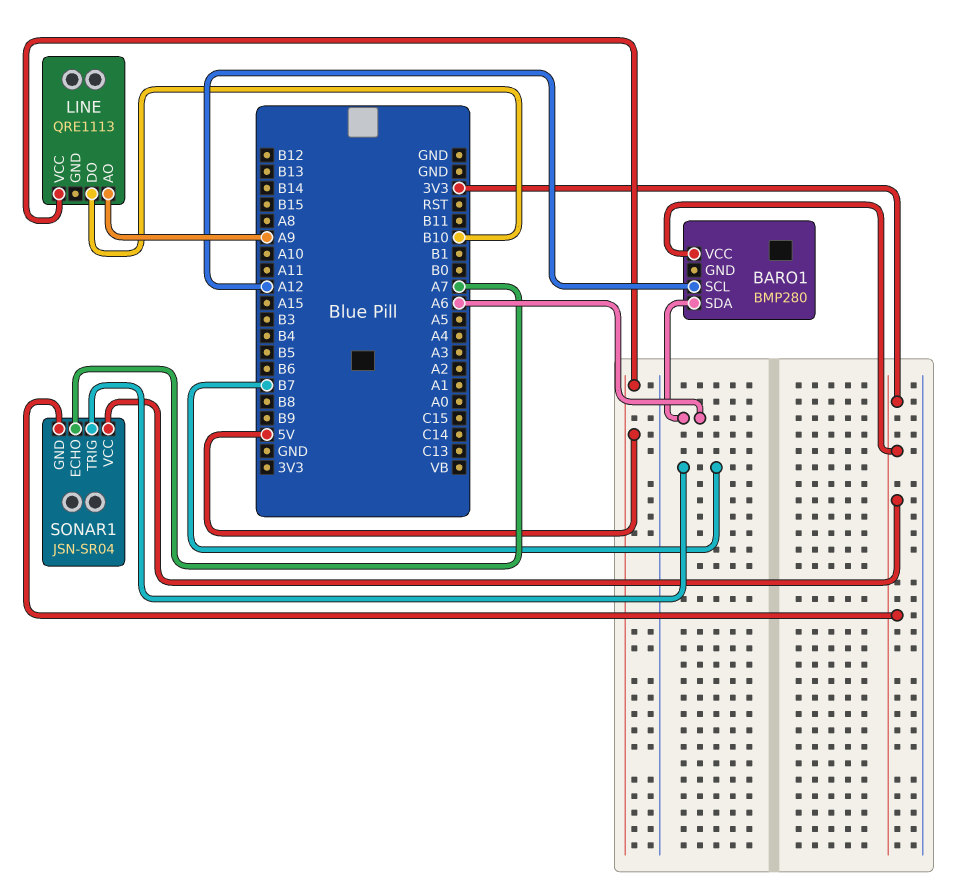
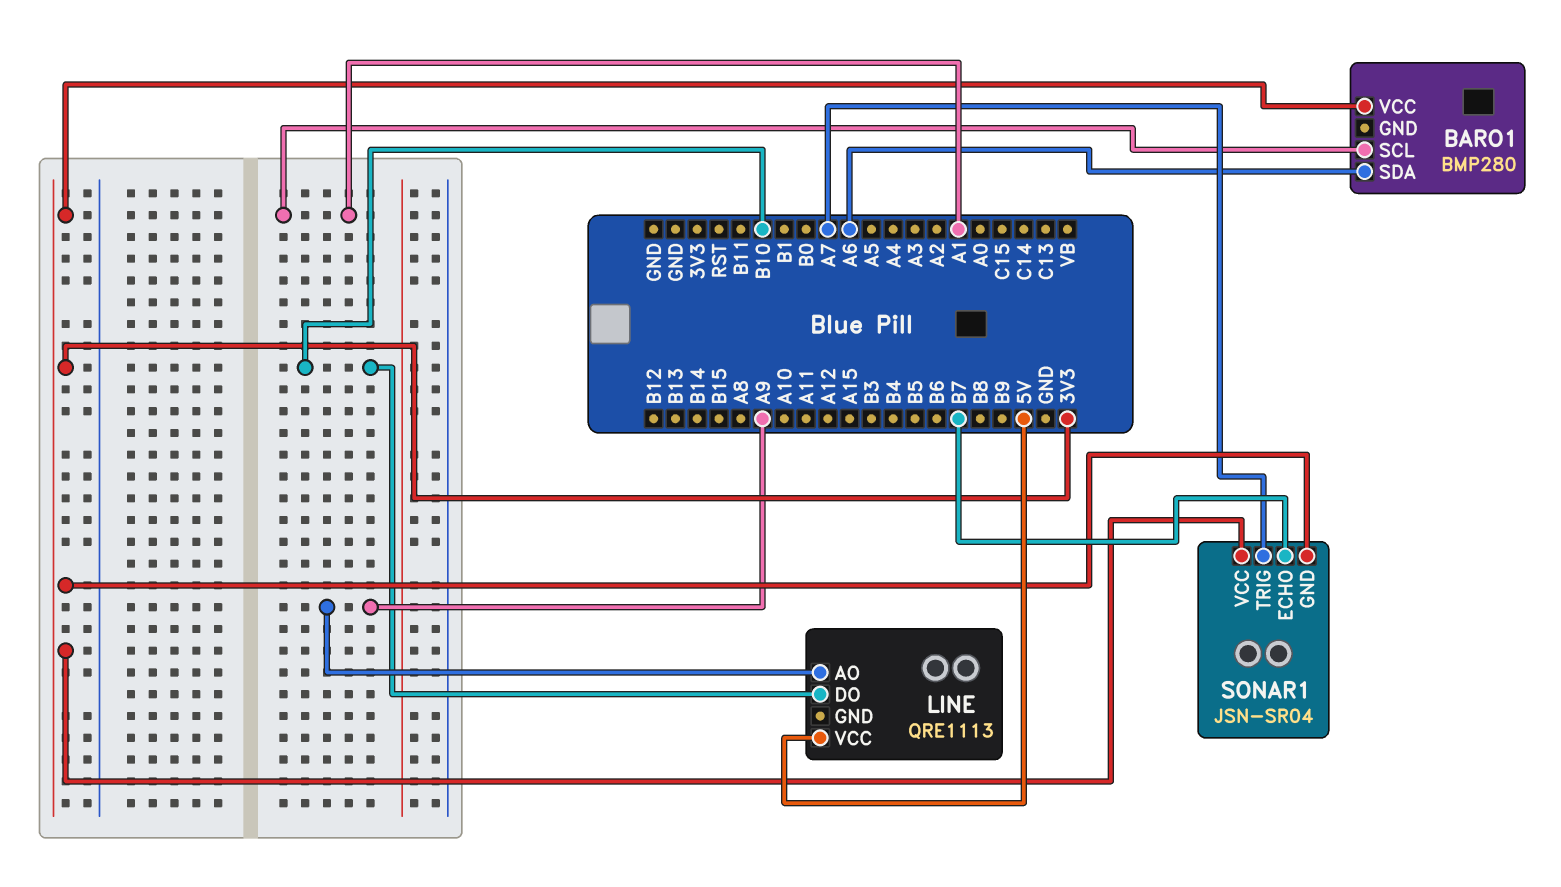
BARO1 pin SCL: A12 -> A1
SONAR1 pin ECHO: A7 -> B7
SONAR1 pin TRIG: B7 -> A7

